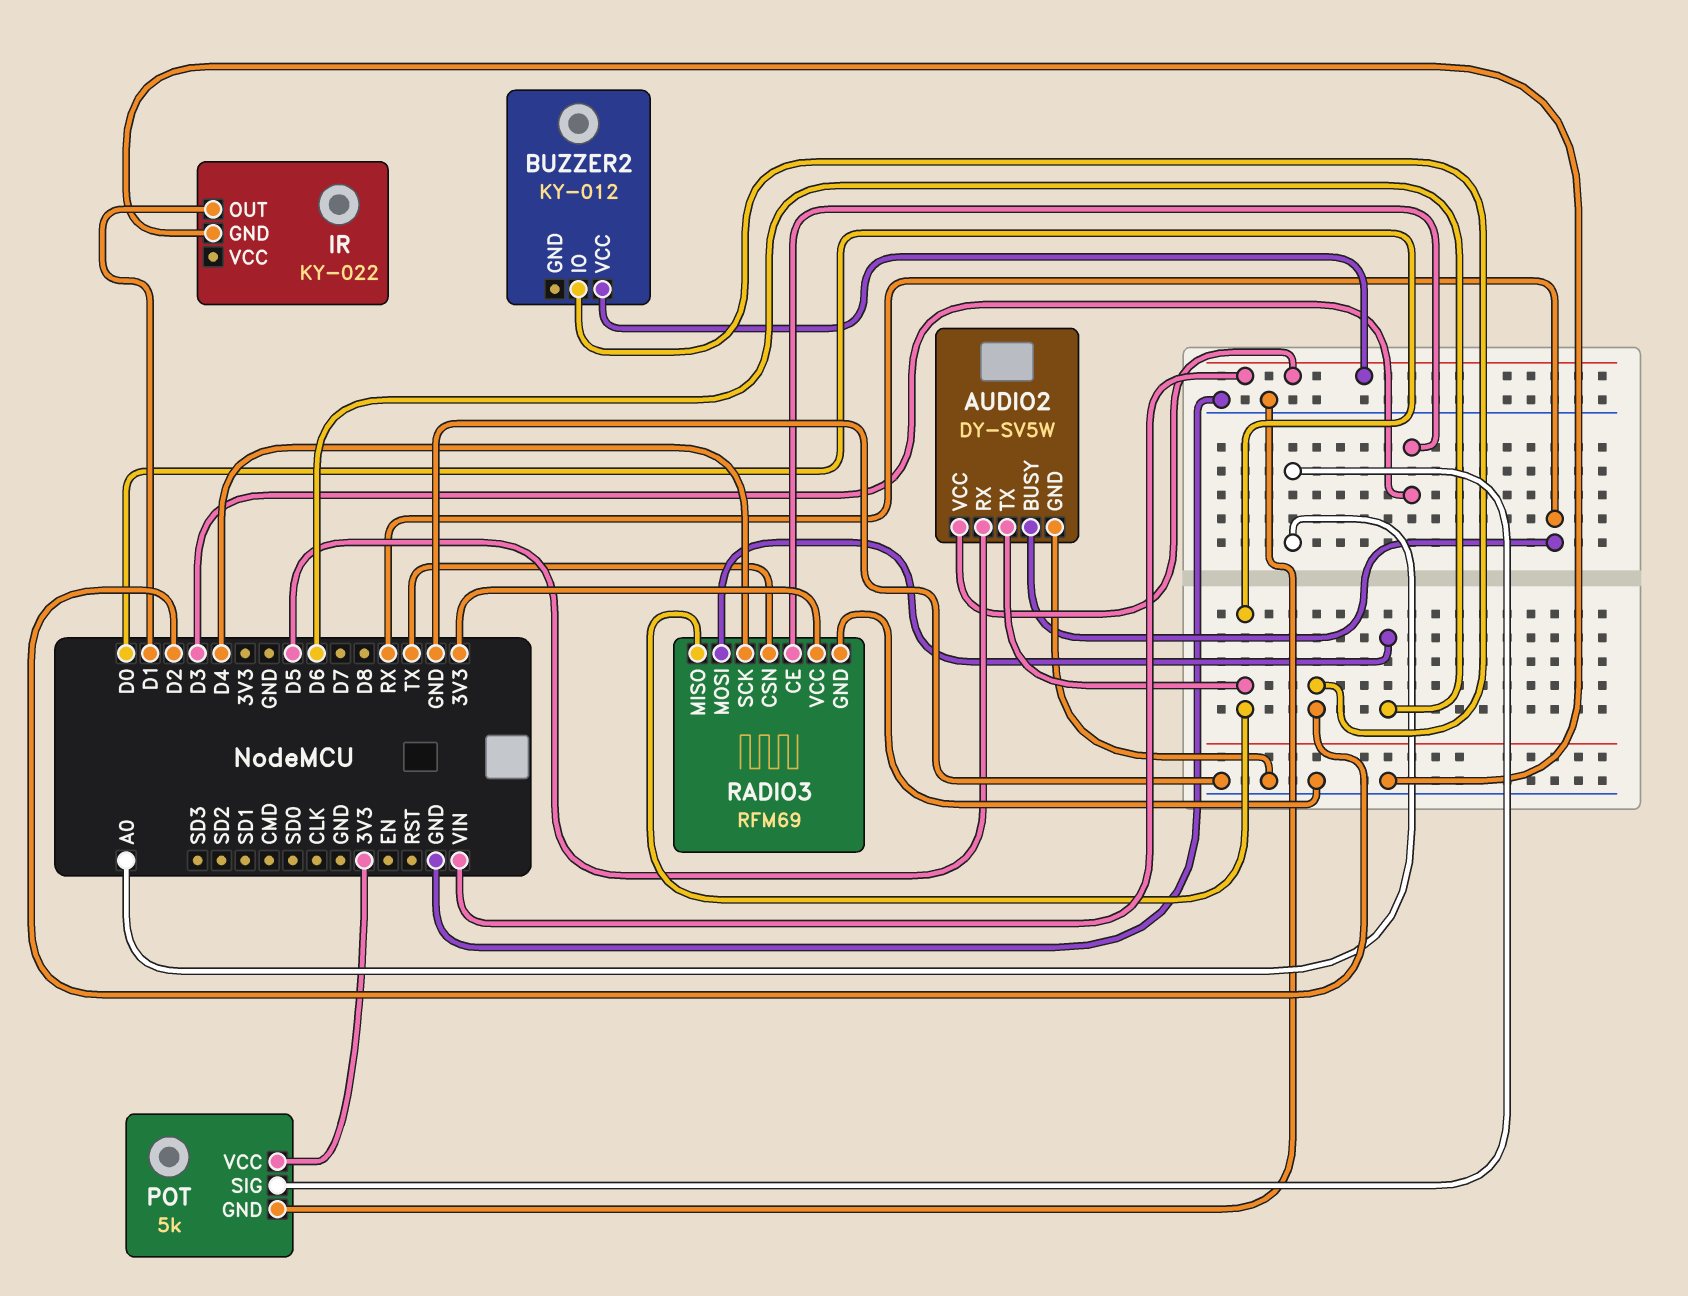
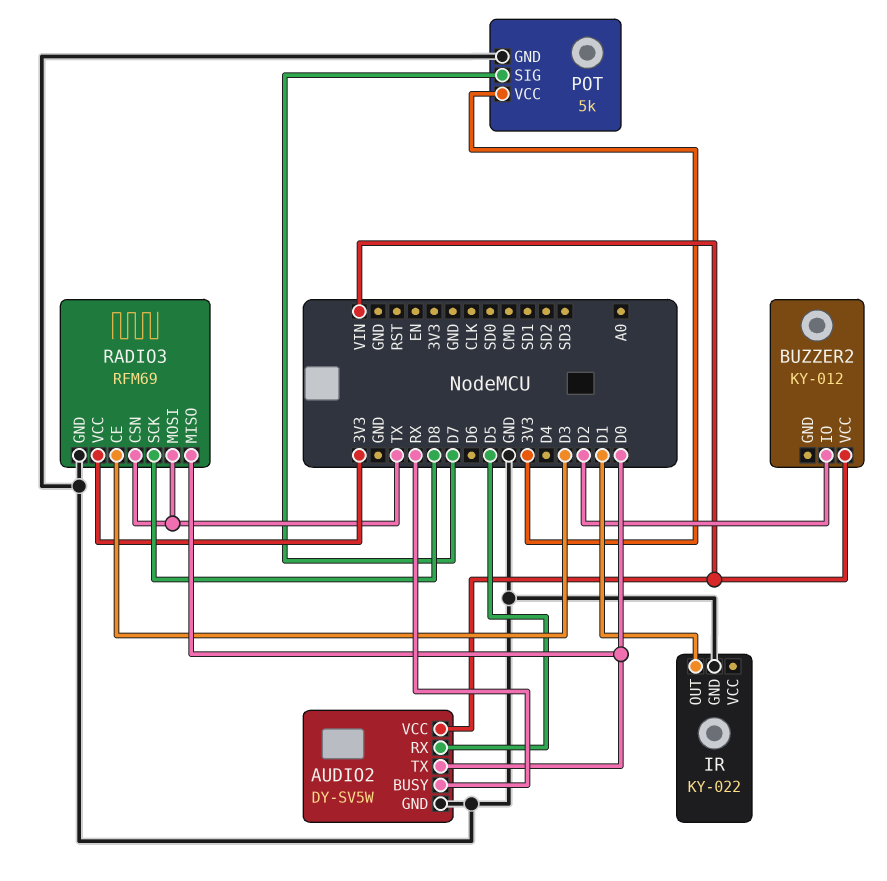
POT pin SIG: A0 -> D7
RADIO3 pin MOSI: D6 -> TX
RADIO3 pin SCK: D4 -> D8

